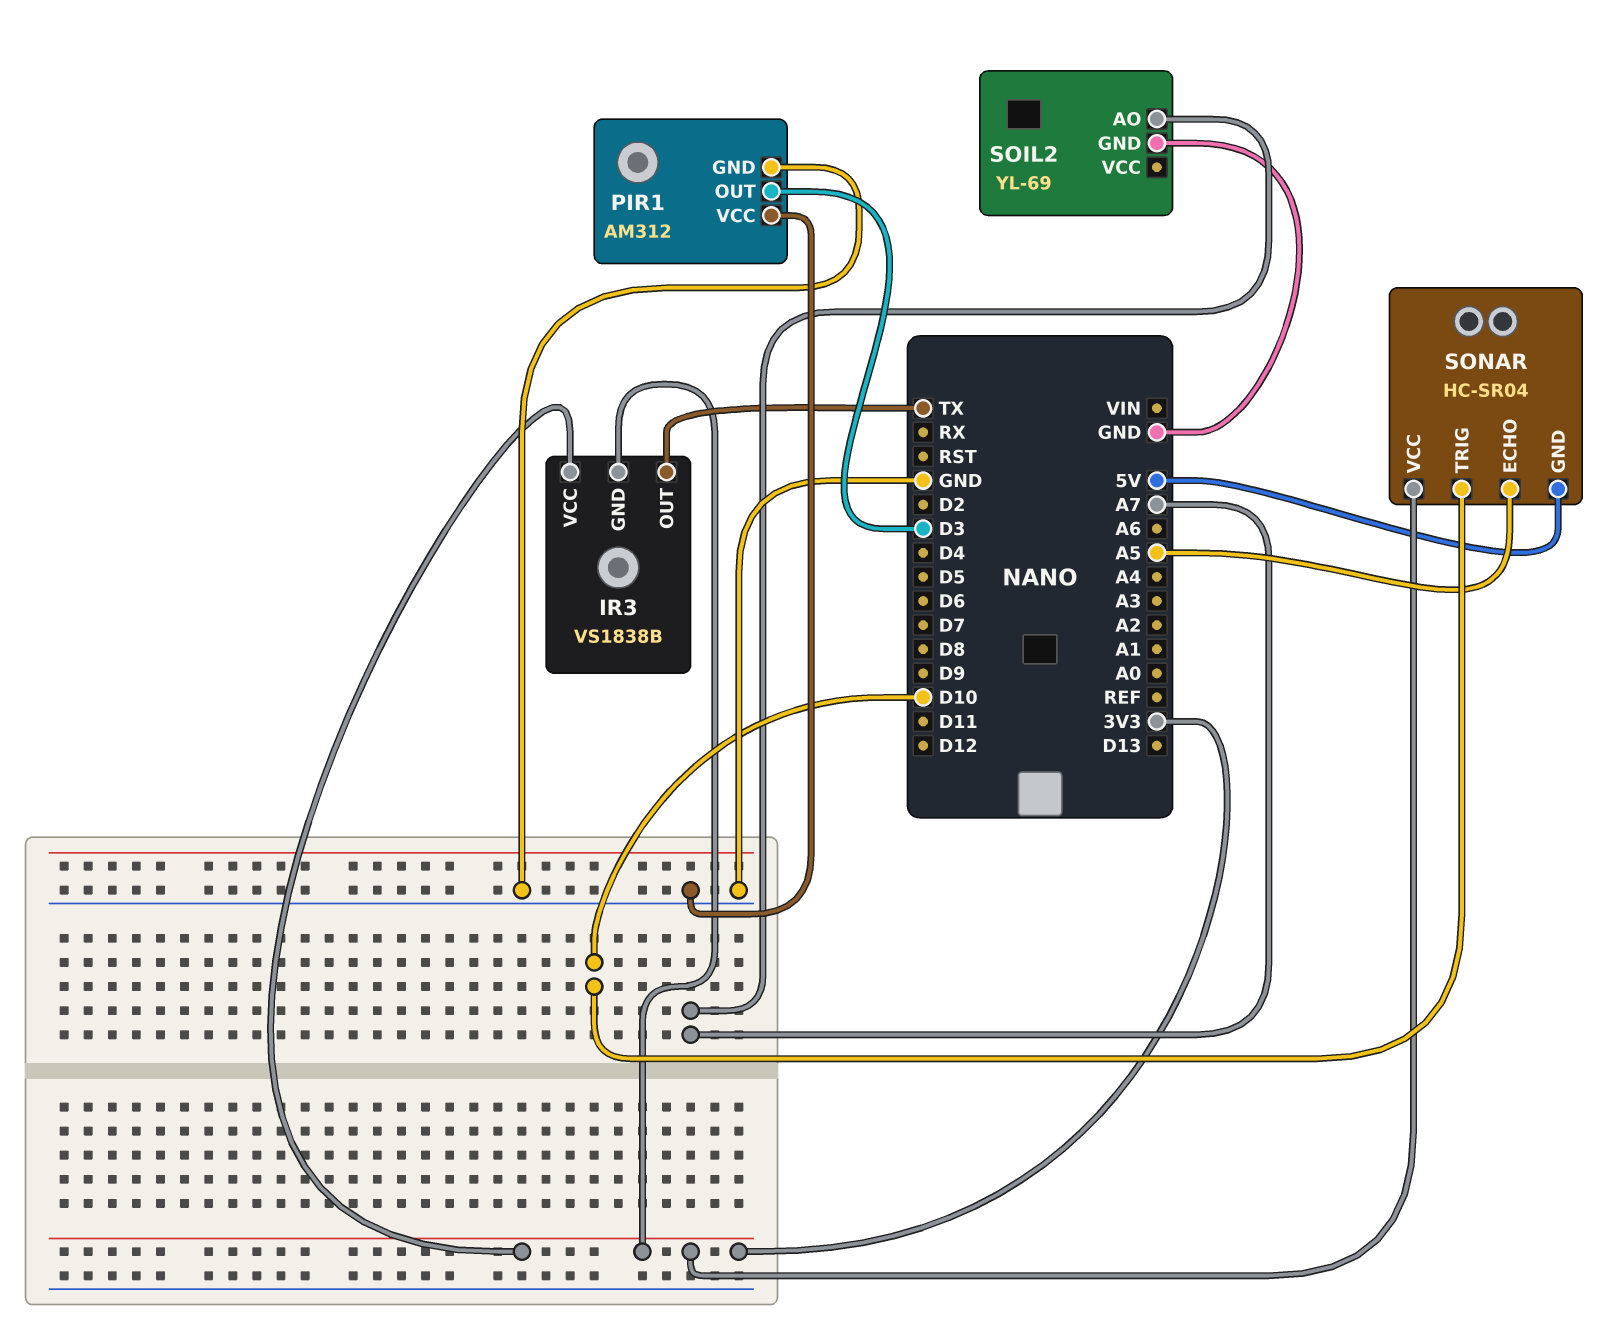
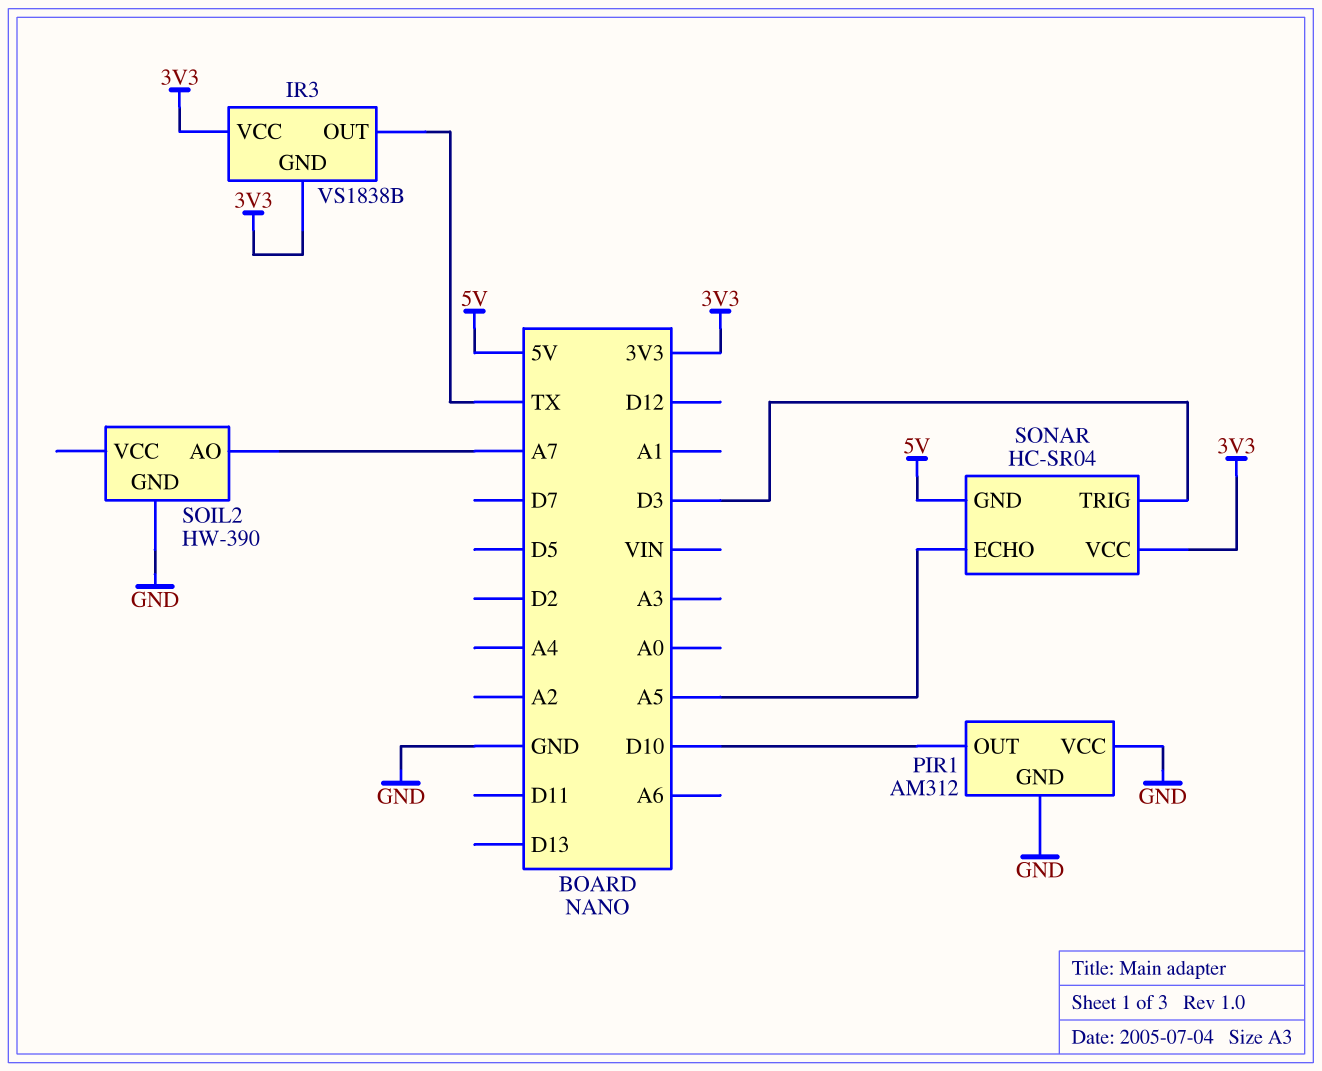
PIR1 pin OUT: D3 -> D10
SOIL2: YL-69 -> HW-390
SONAR pin TRIG: D10 -> D3

